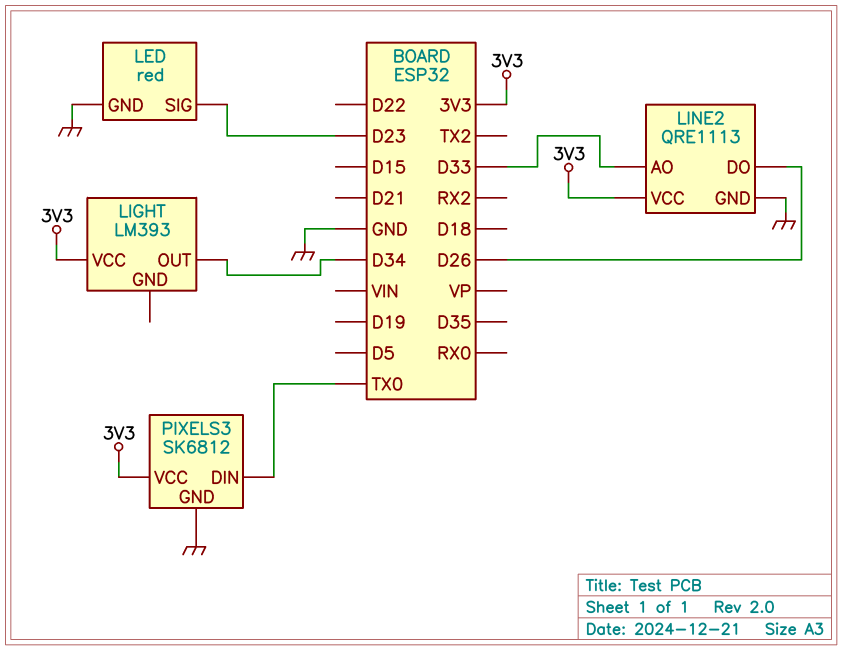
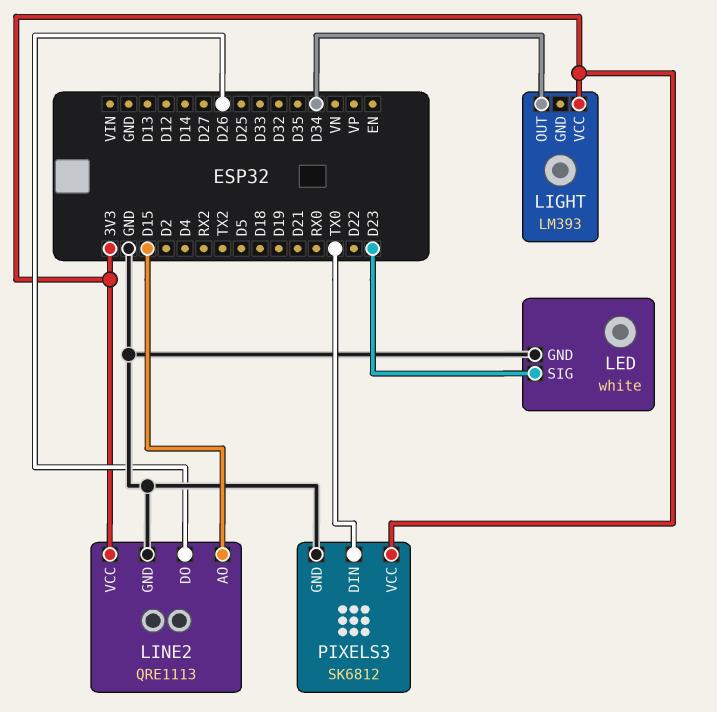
LED: red -> white
LINE2 pin AO: D33 -> D15

